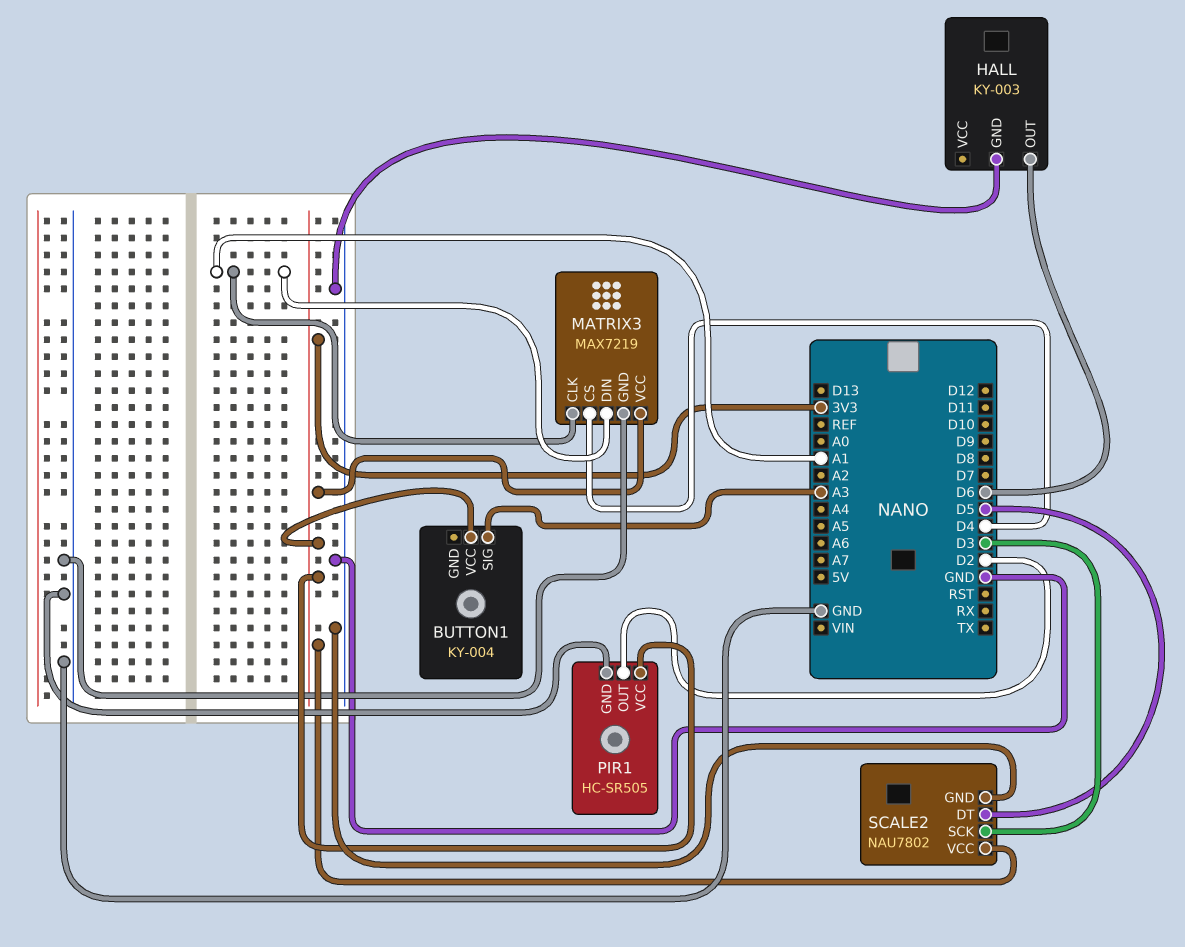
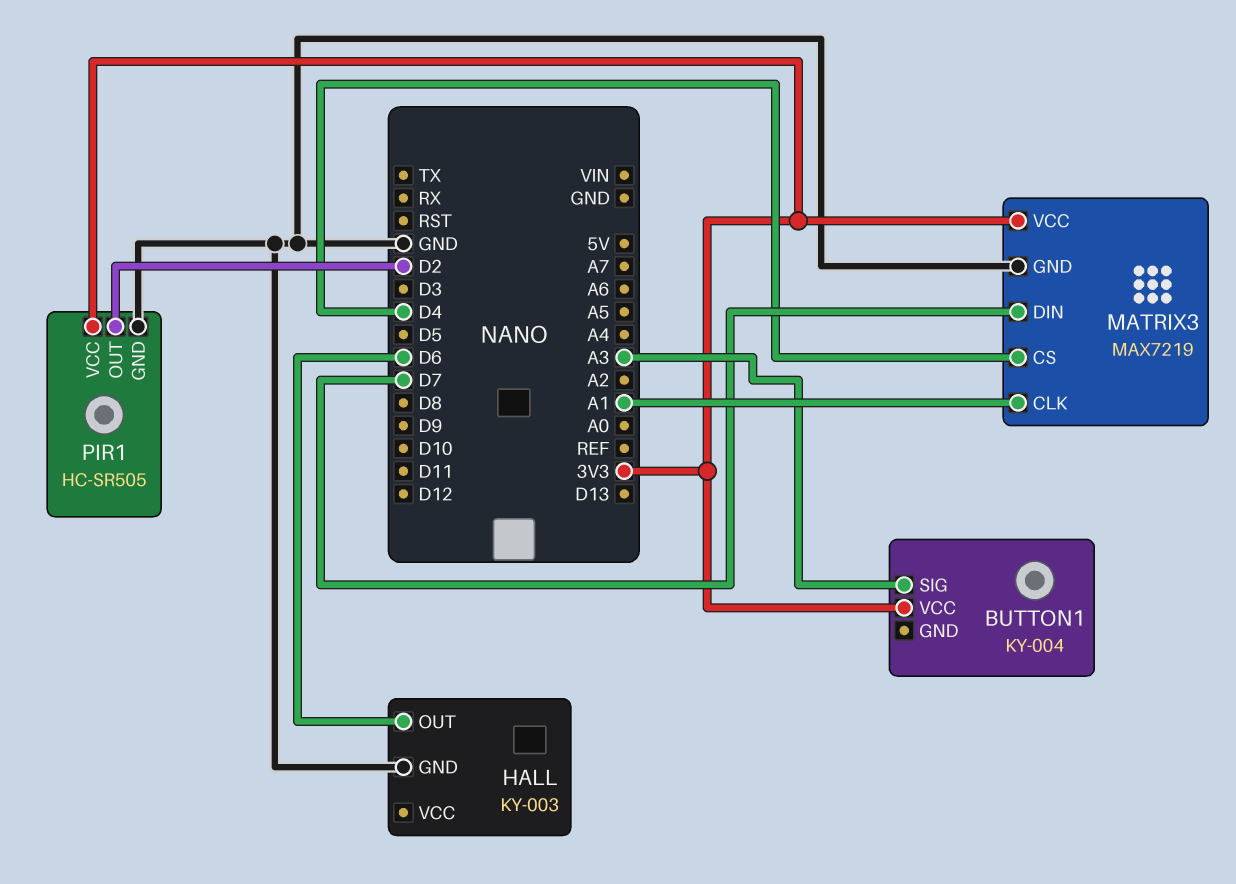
MATRIX3 pin DIN: A1 -> D7
SCALE2: NAU7802 -> none
SCALE2 pin DT: D5 -> none
SCALE2 pin GND: GND -> none
SCALE2 pin SCK: D3 -> none
SCALE2 pin VCC: 3V3 -> none

